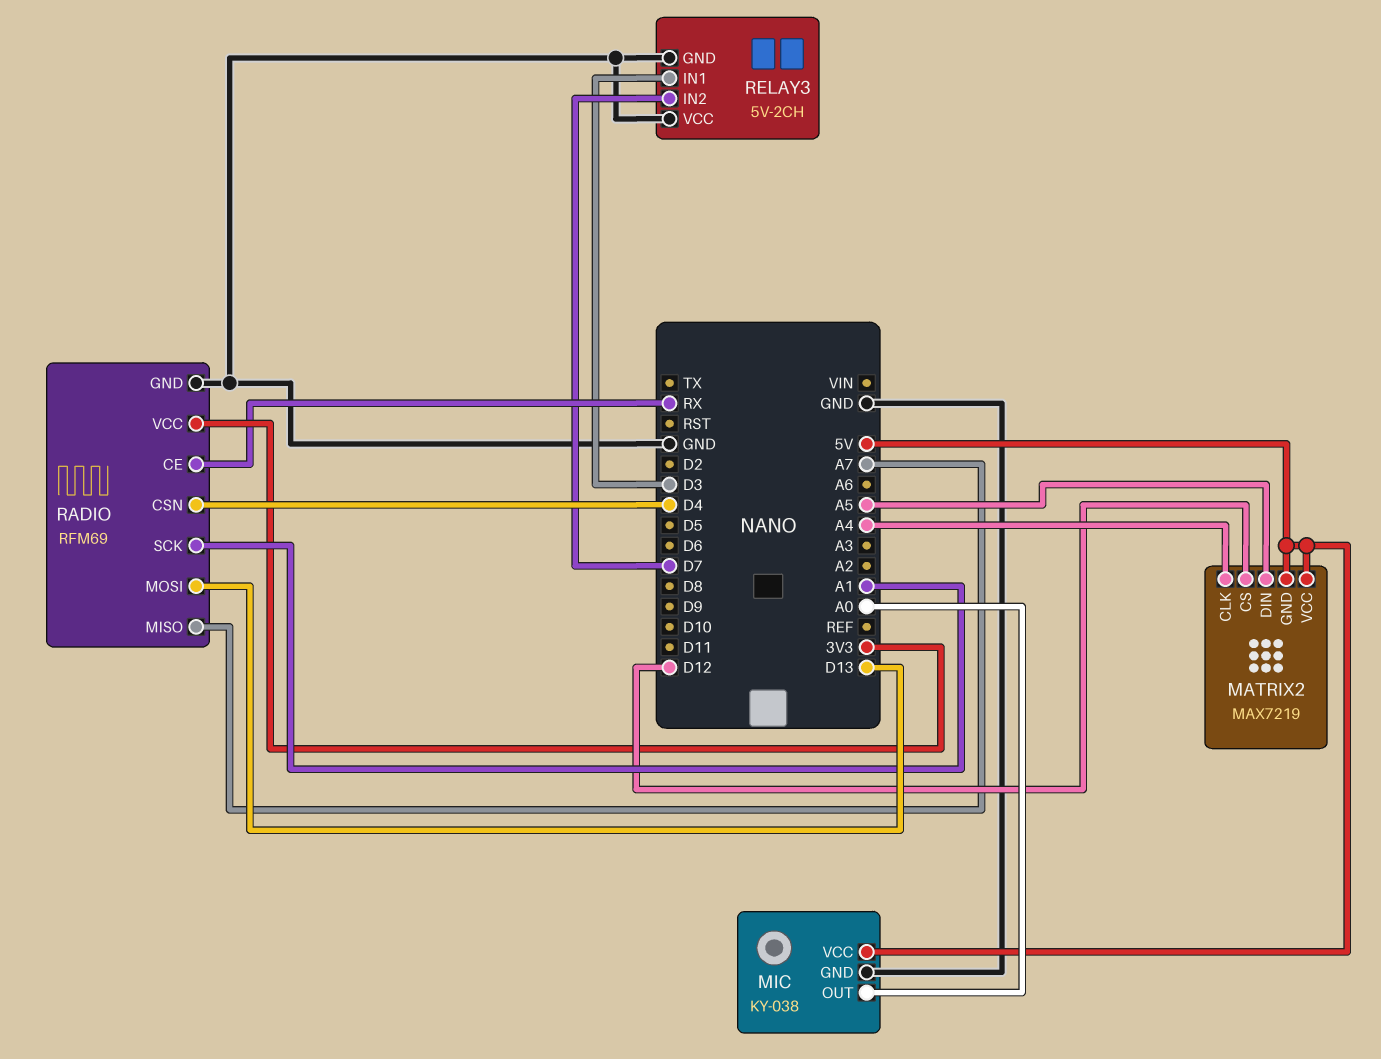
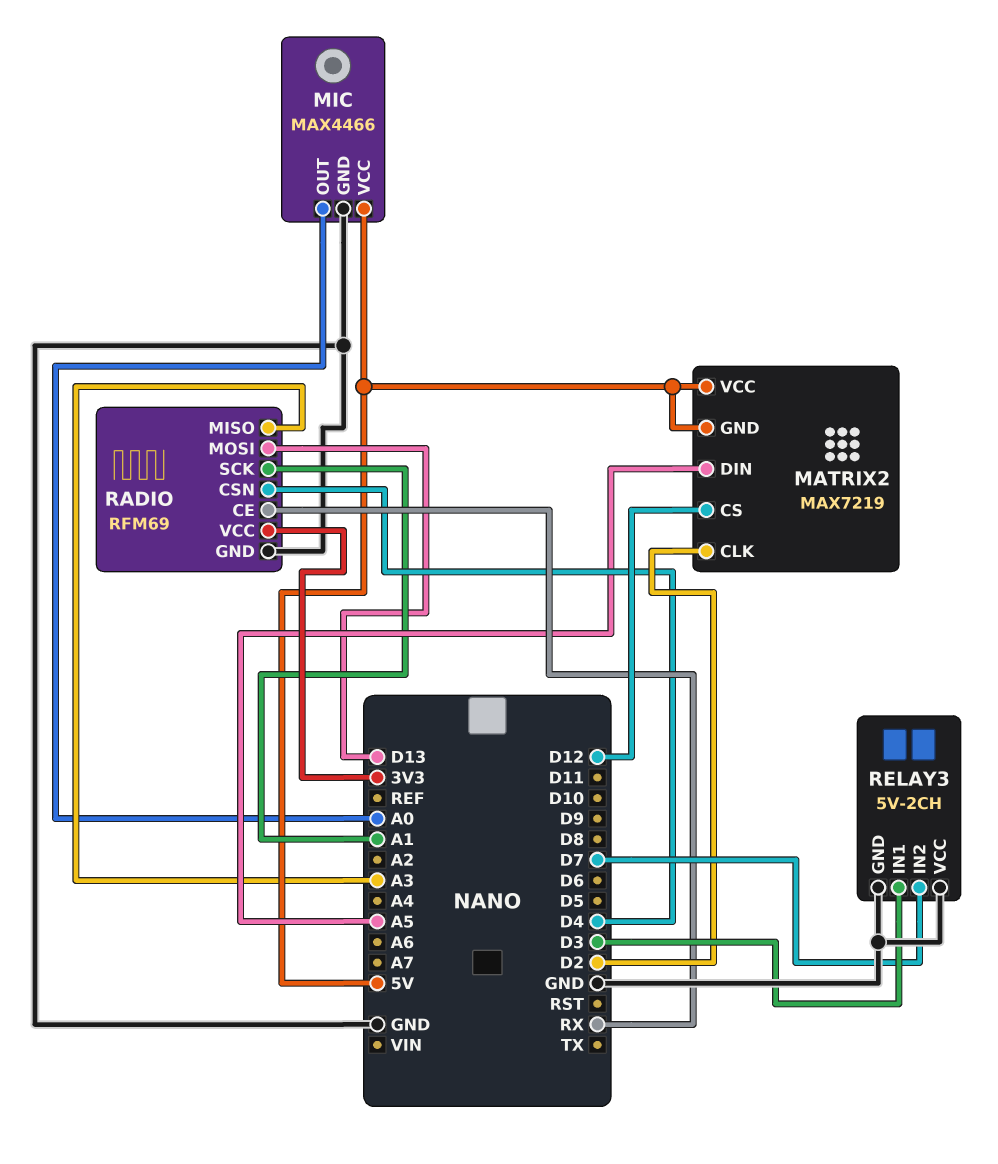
MATRIX2 pin CLK: A4 -> D2
MIC: KY-038 -> MAX4466
RADIO pin MISO: A7 -> A3

